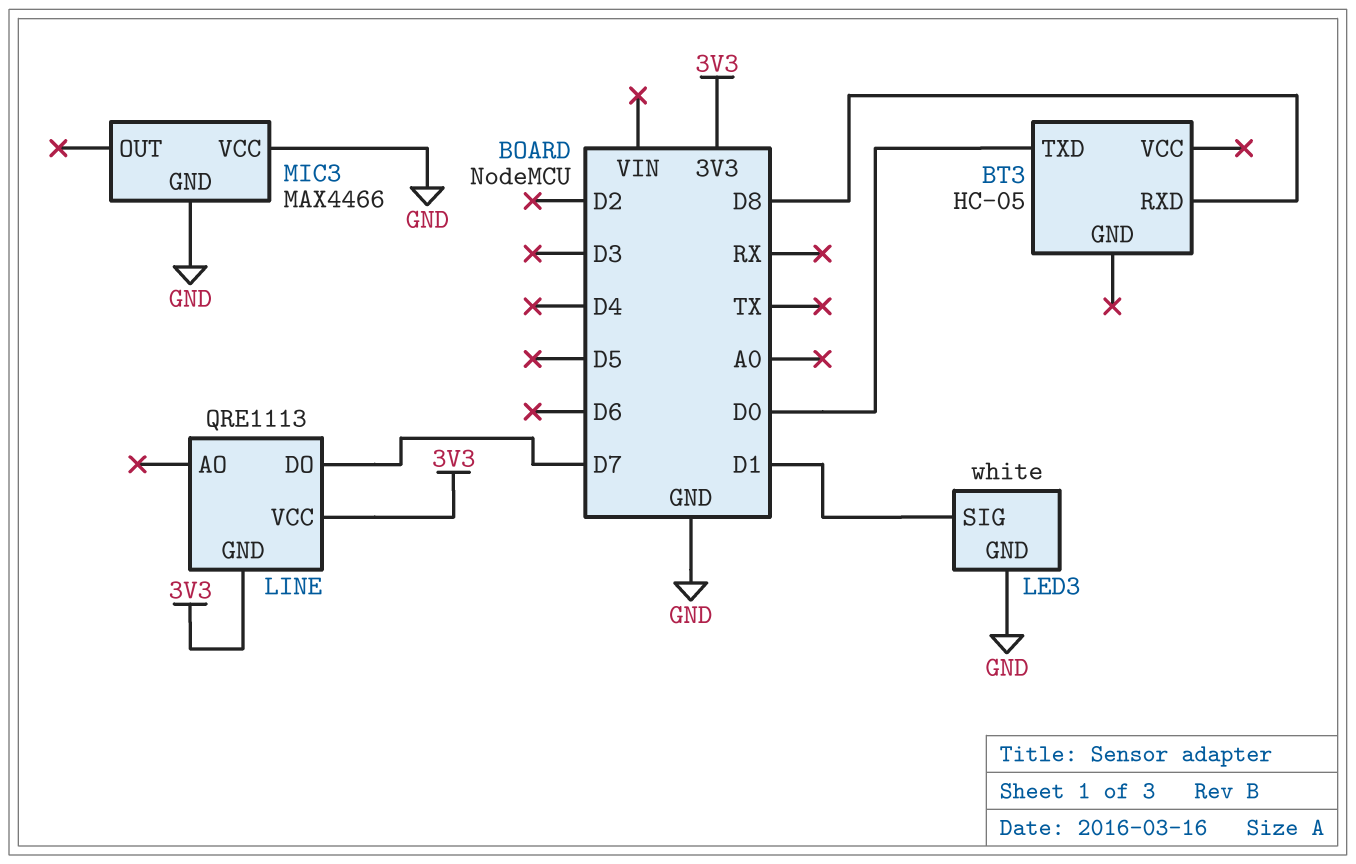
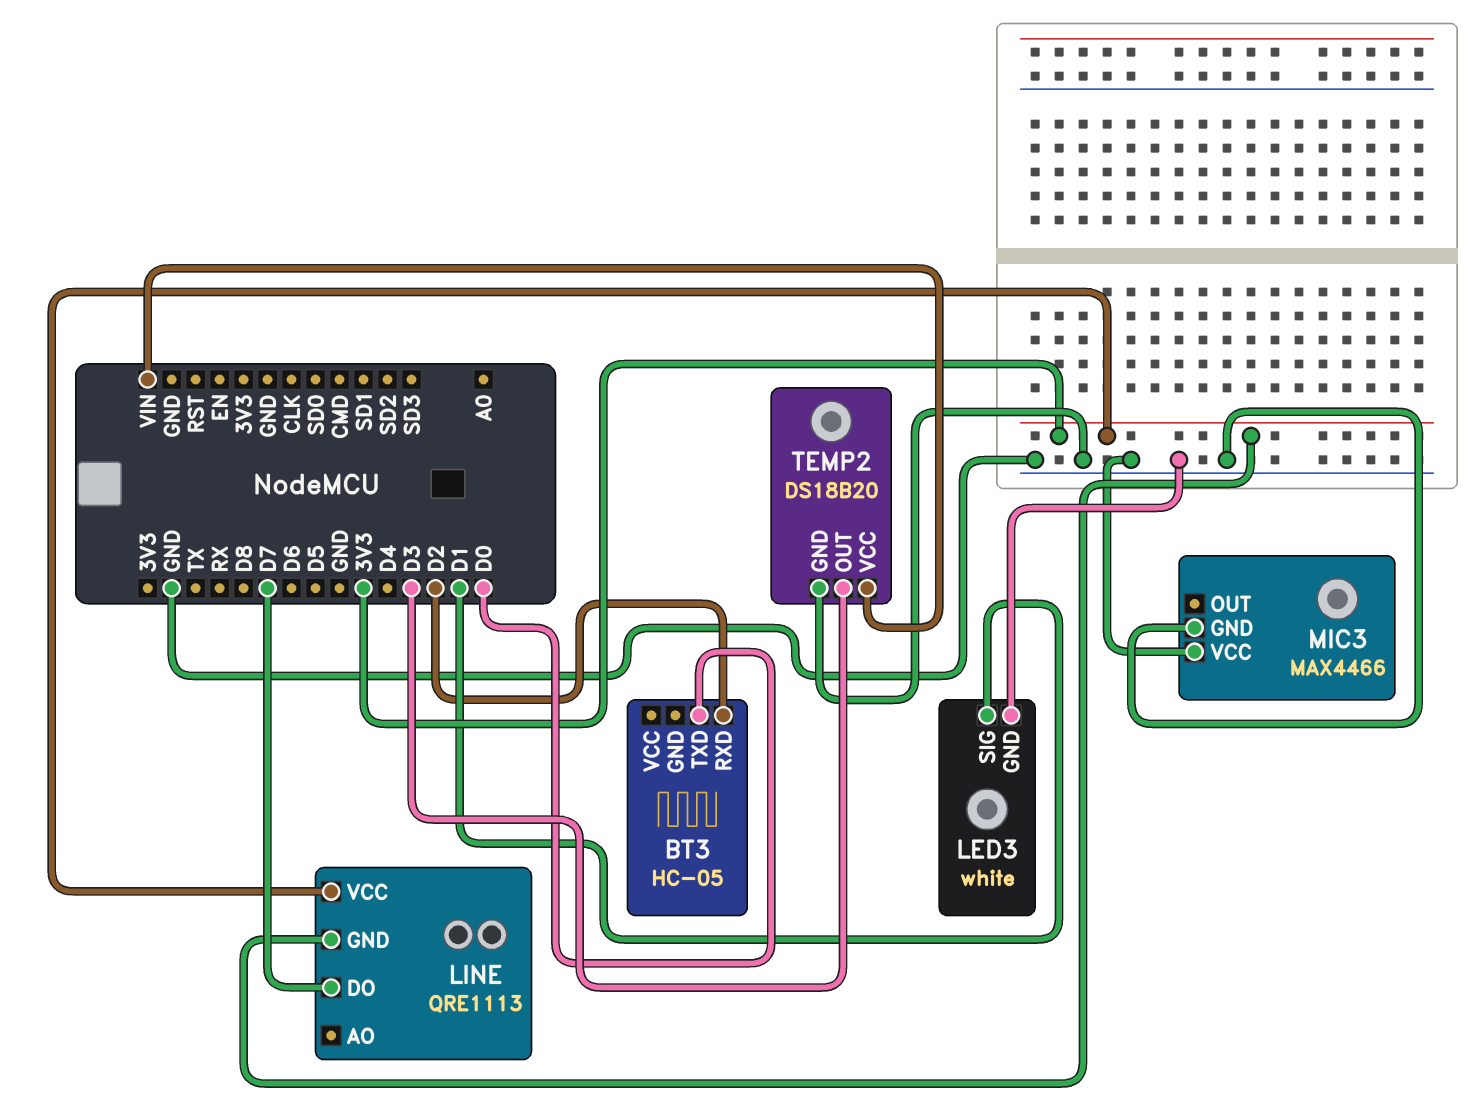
BT3 pin RXD: D8 -> D2
TEMP2: none -> DS18B20
TEMP2 pin GND: none -> GND
TEMP2 pin OUT: none -> D3
TEMP2 pin VCC: none -> VIN

